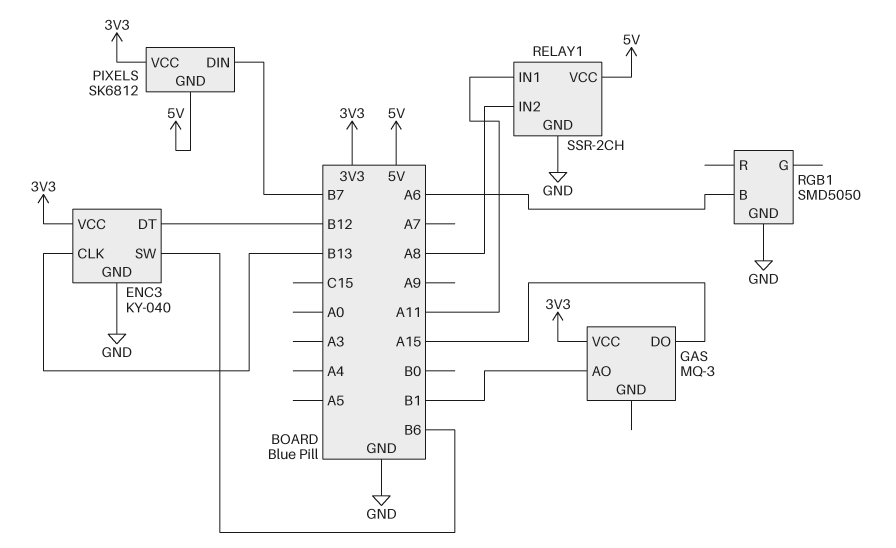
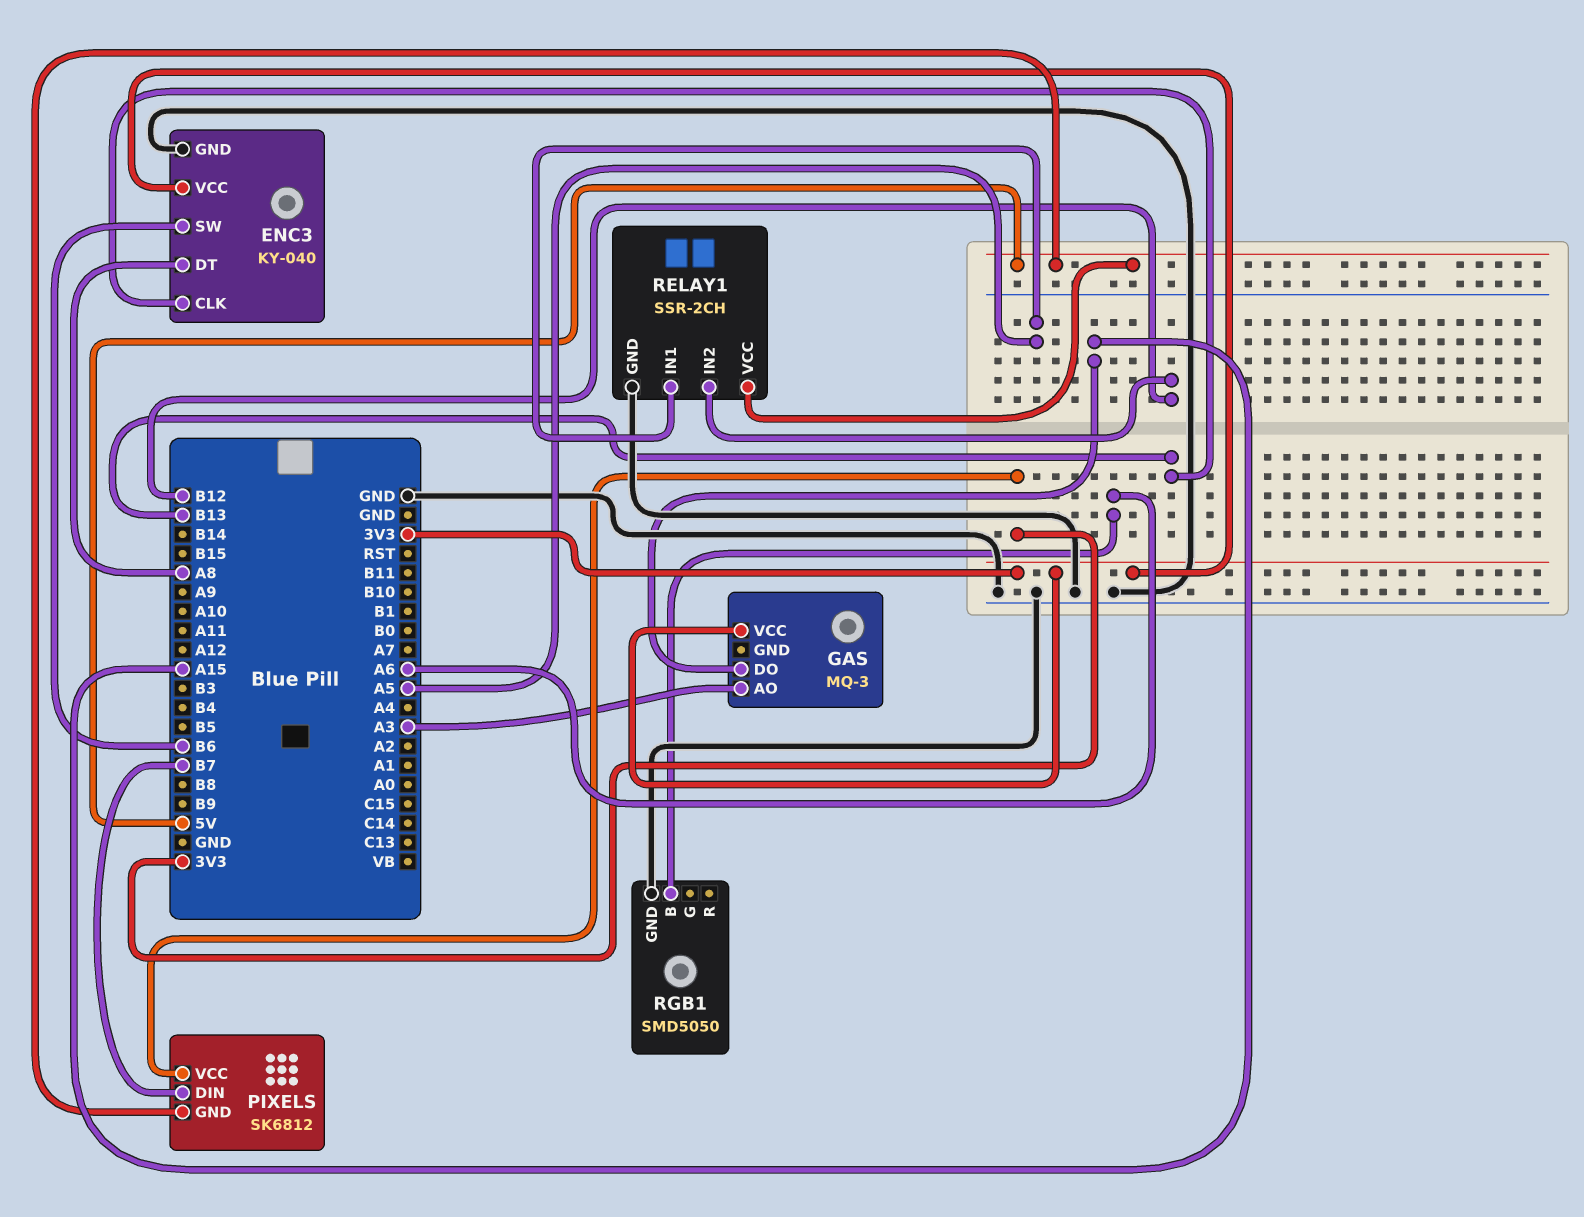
ENC3 pin DT: B12 -> A8
GAS pin AO: B1 -> A3
RELAY1 pin IN1: A11 -> A5
RELAY1 pin IN2: A8 -> B12

